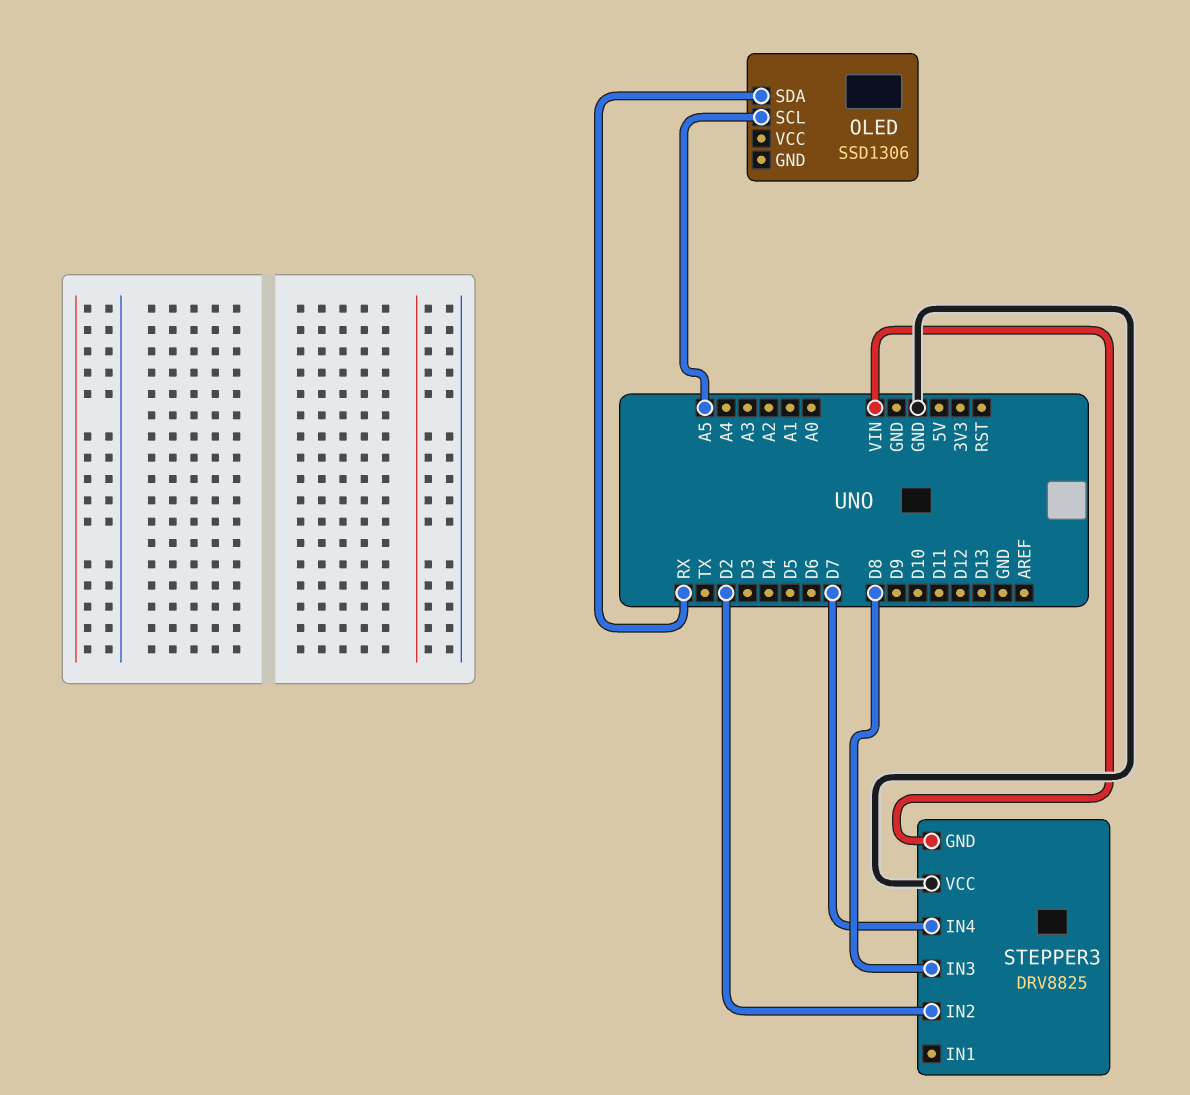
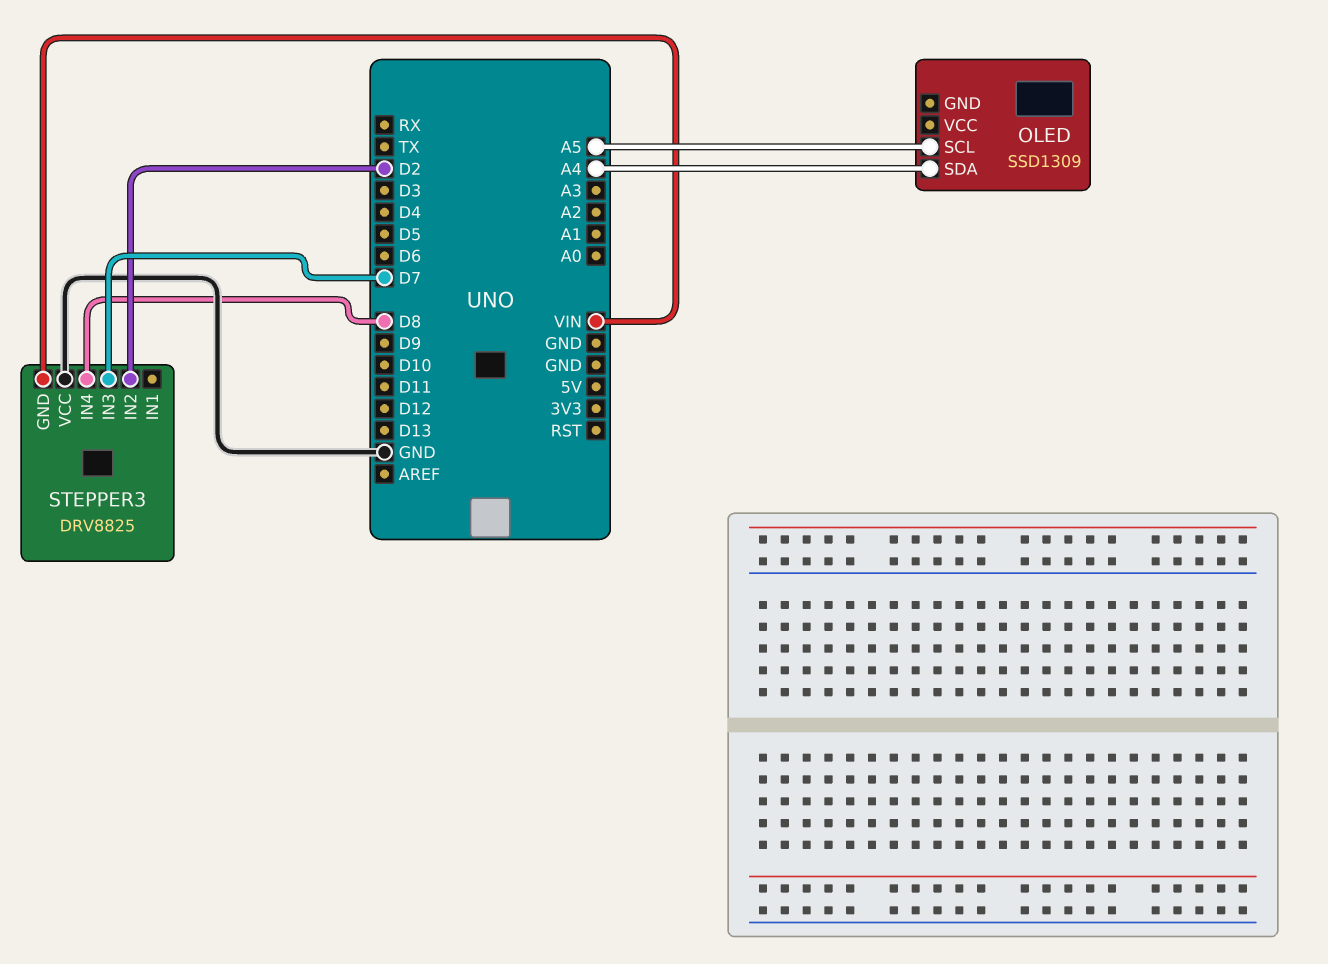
OLED: SSD1306 -> SSD1309
OLED pin SDA: RX -> A4
STEPPER3 pin IN3: D8 -> D7
STEPPER3 pin IN4: D7 -> D8

